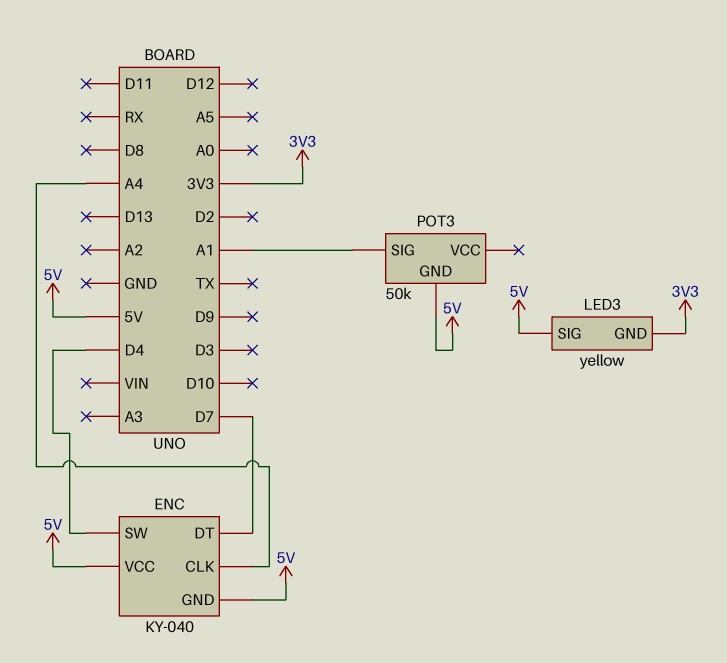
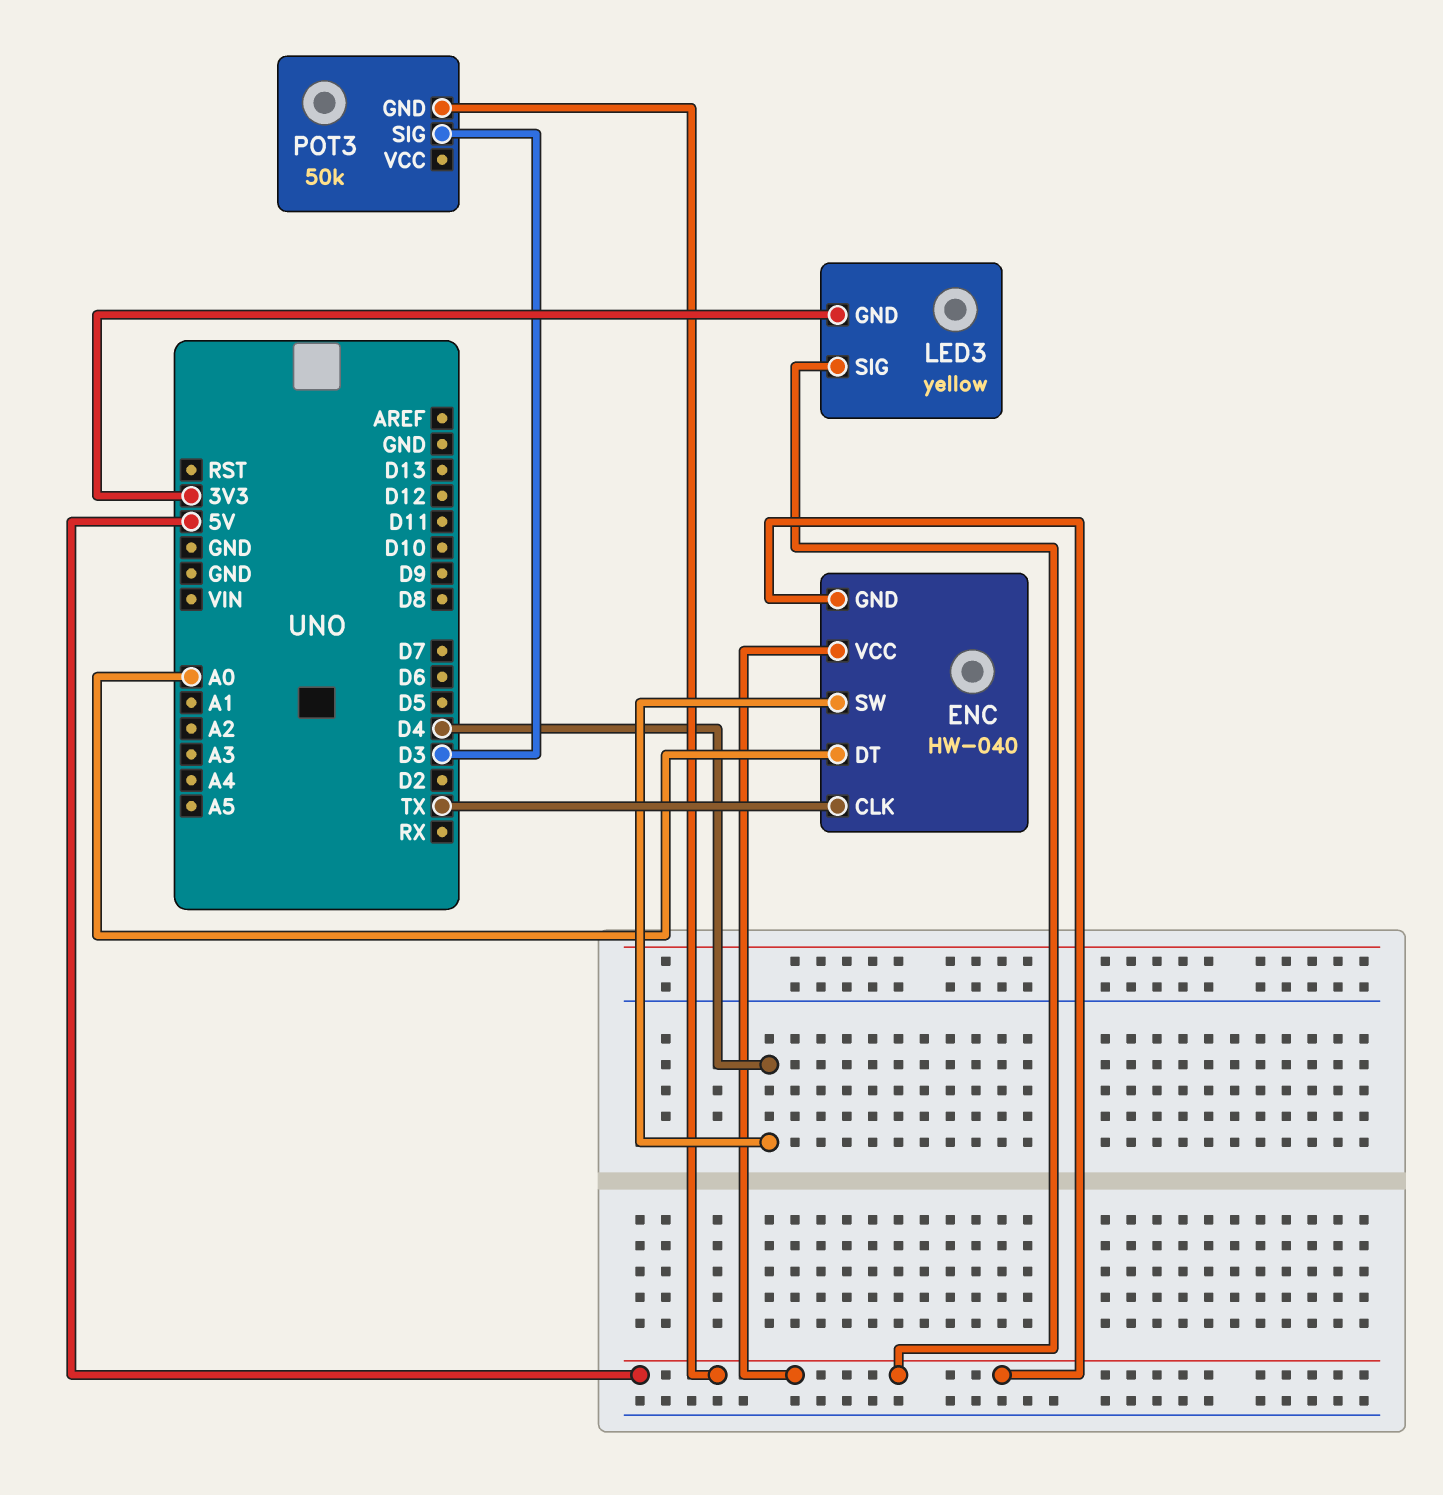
ENC: KY-040 -> HW-040
ENC pin CLK: A4 -> TX
ENC pin DT: D7 -> A0
POT3 pin SIG: A1 -> D3

